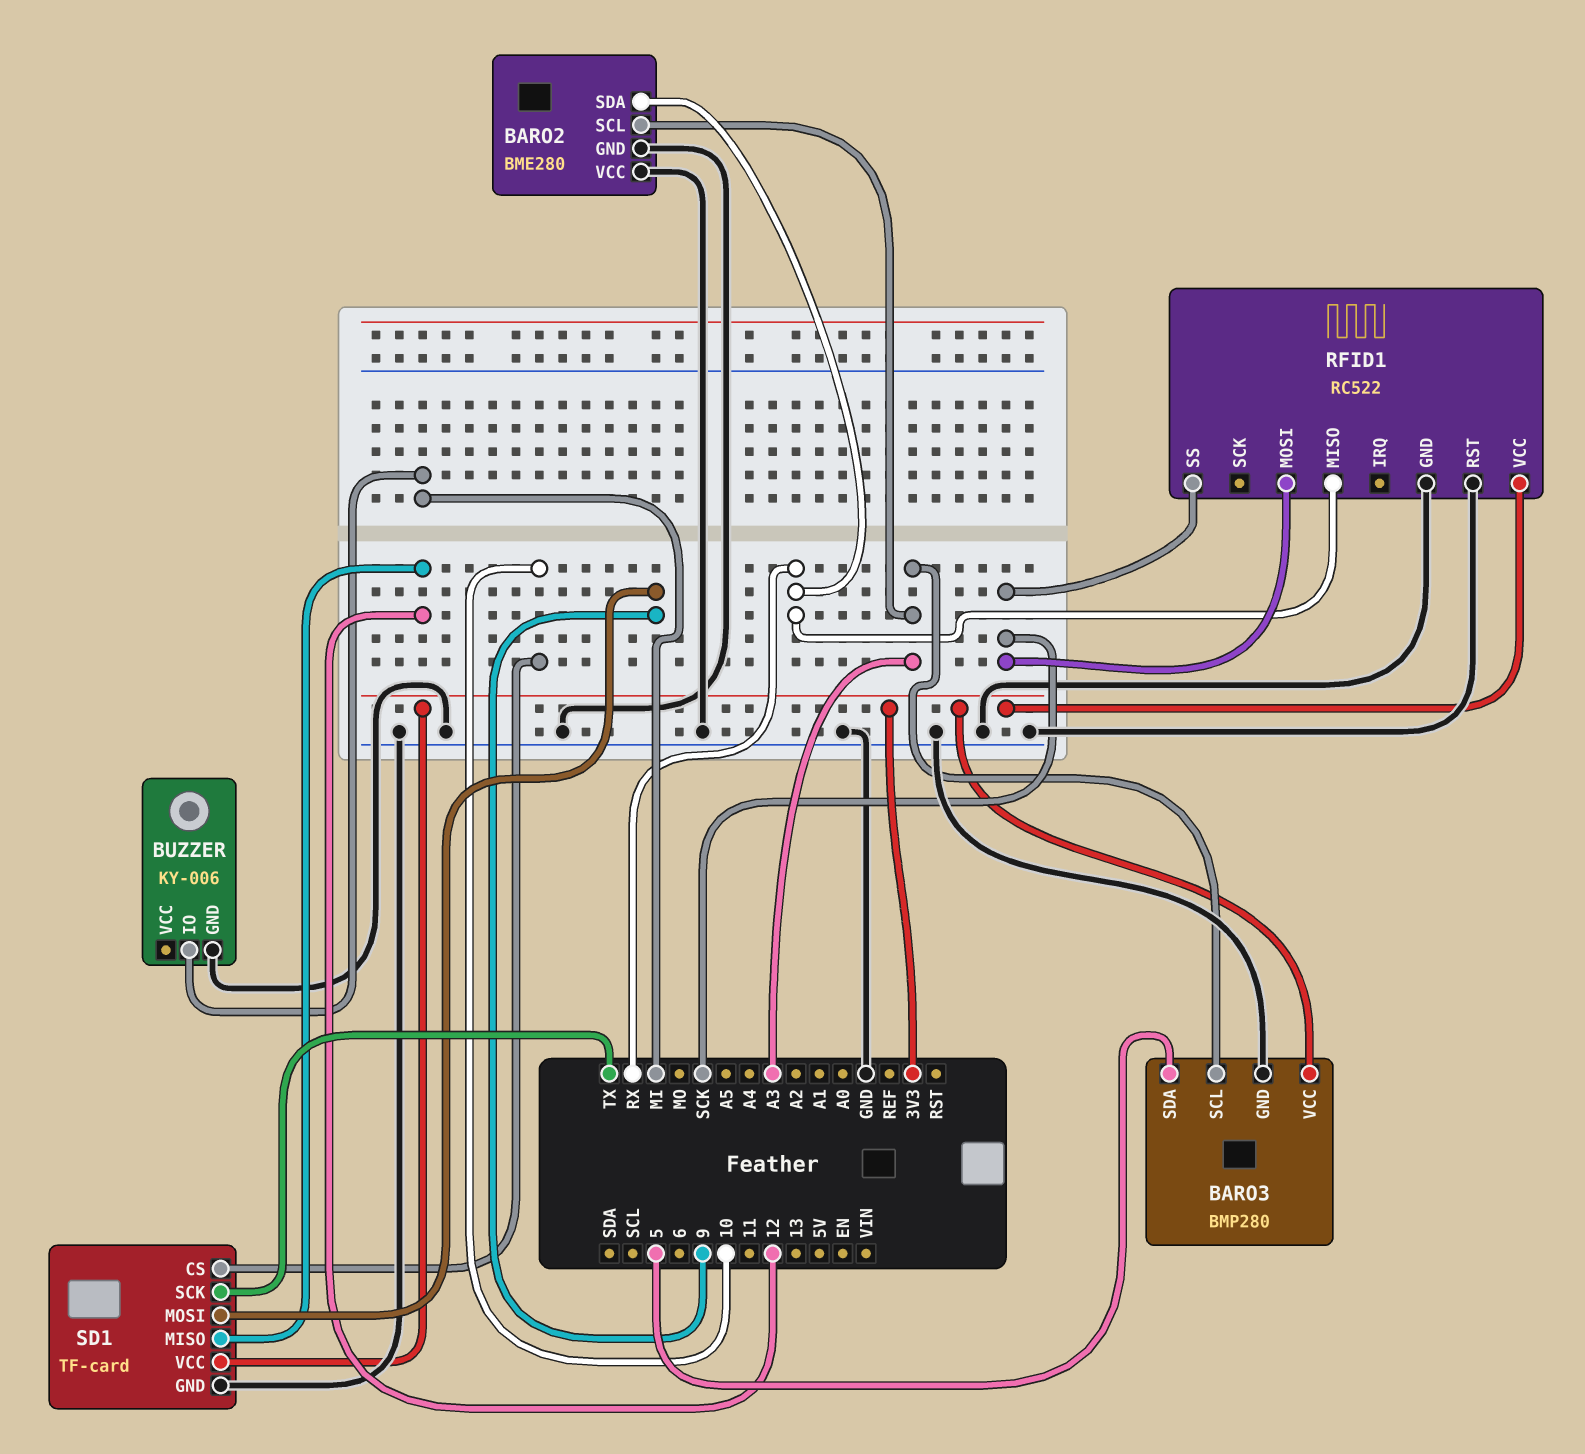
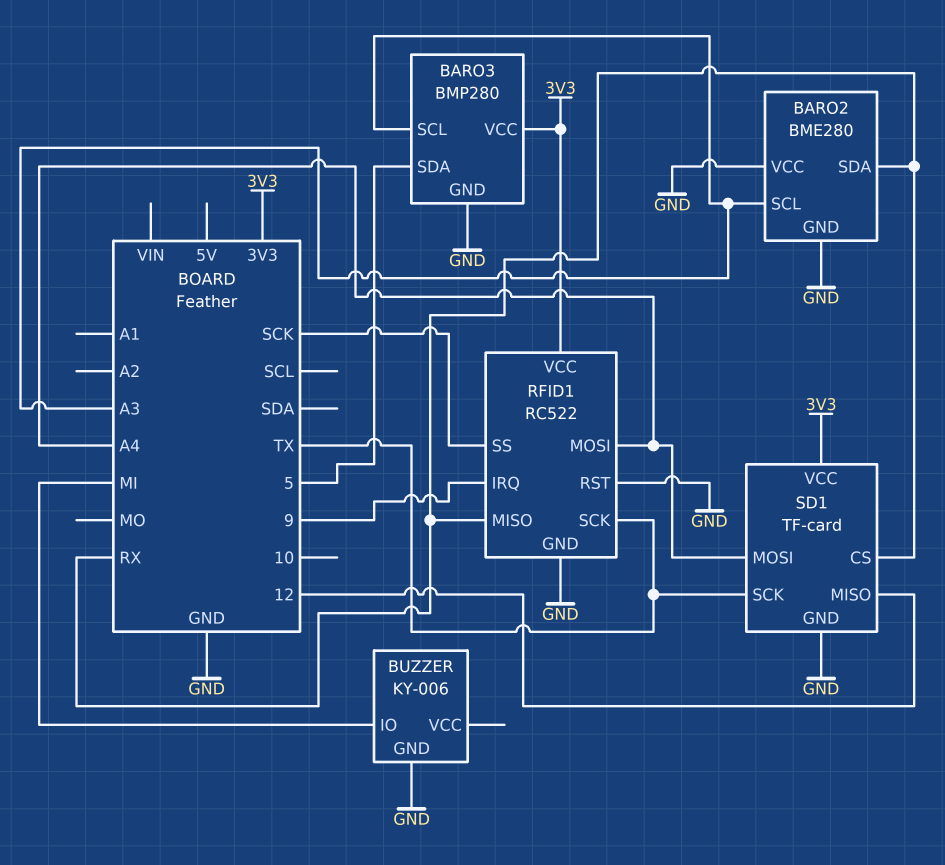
RFID1 pin IRQ: none -> 9
RFID1 pin MOSI: SCK -> A4
RFID1 pin SCK: none -> TX
SD1 pin CS: 10 -> RX
SD1 pin MOSI: 9 -> A4

